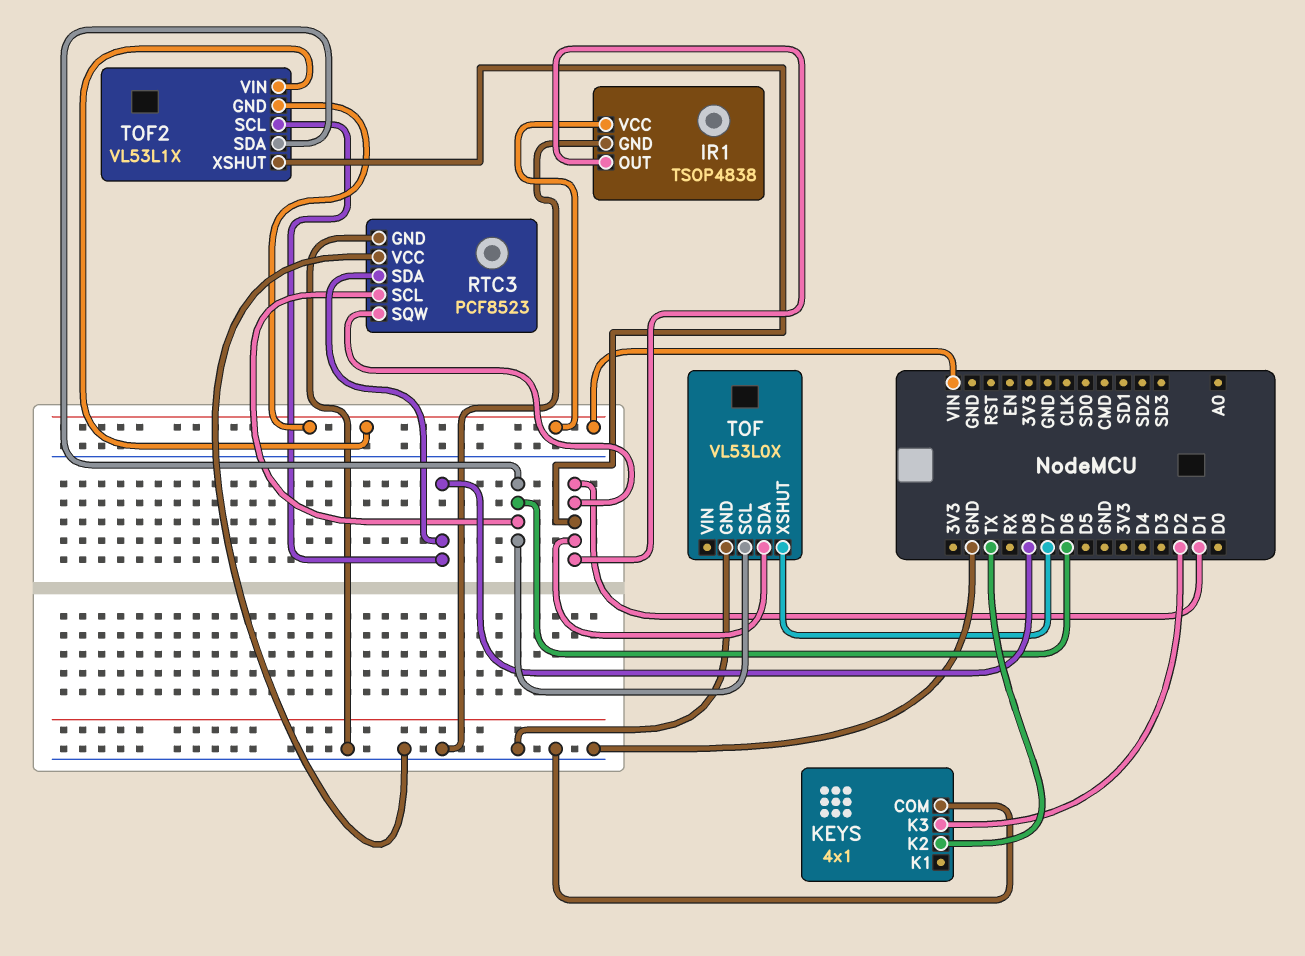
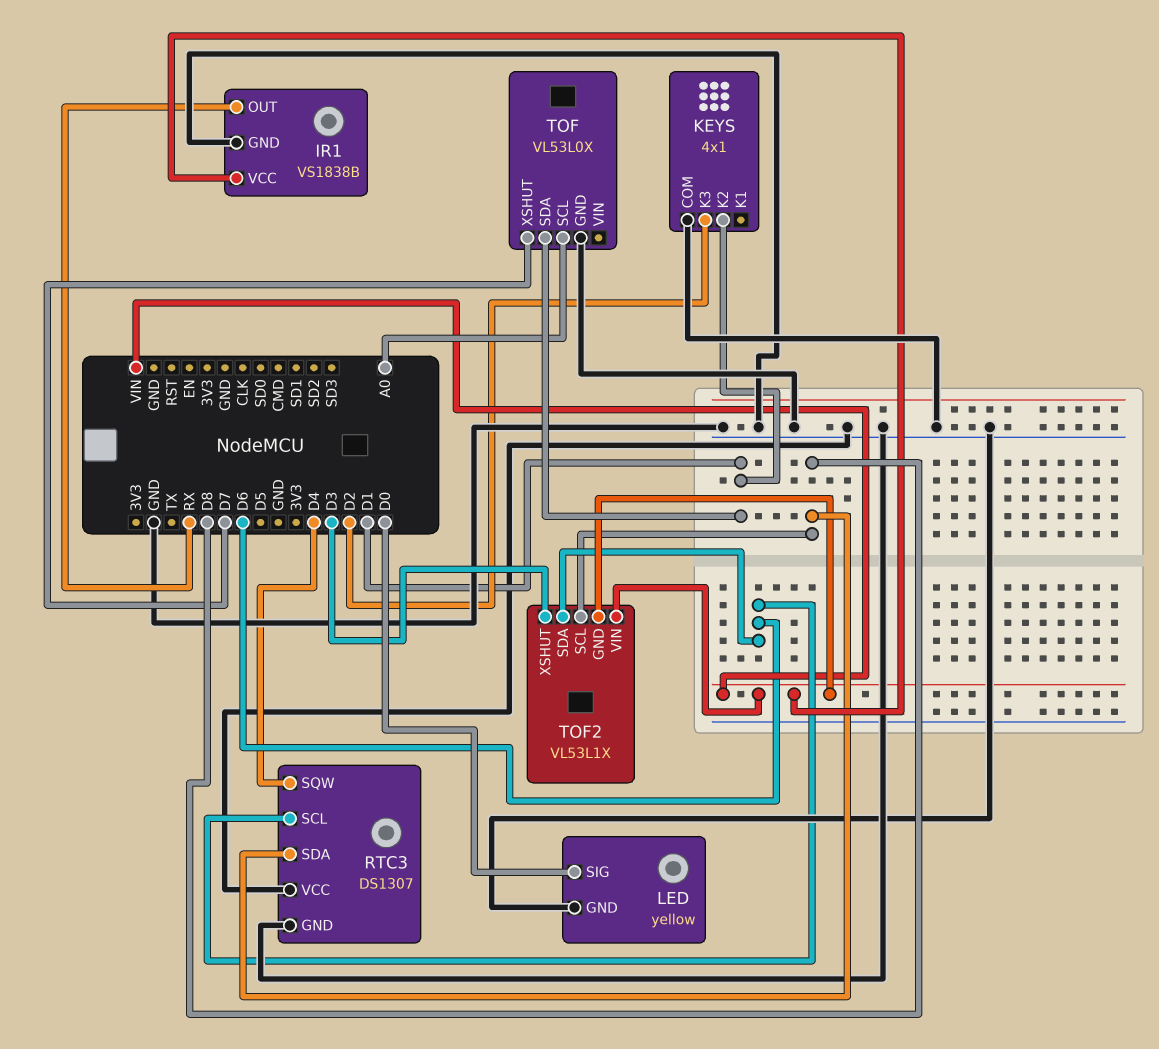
IR1: TSOP4838 -> VS1838B
IR1 pin OUT: D1 -> RX
KEYS pin K2: TX -> D1
LED: none -> yellow
LED pin GND: none -> GND
LED pin SIG: none -> D0
RTC3: PCF8523 -> DS1307
RTC3 pin SQW: D1 -> D4
TOF pin SCL: D6 -> A0
TOF2 pin XSHUT: D1 -> D3

